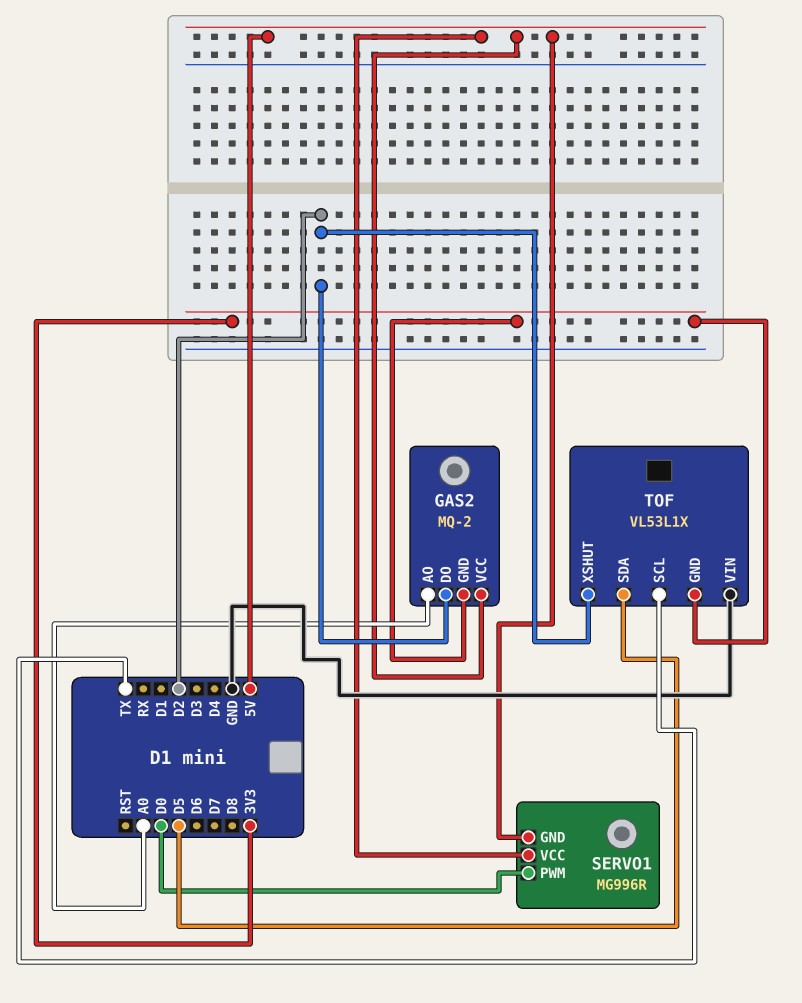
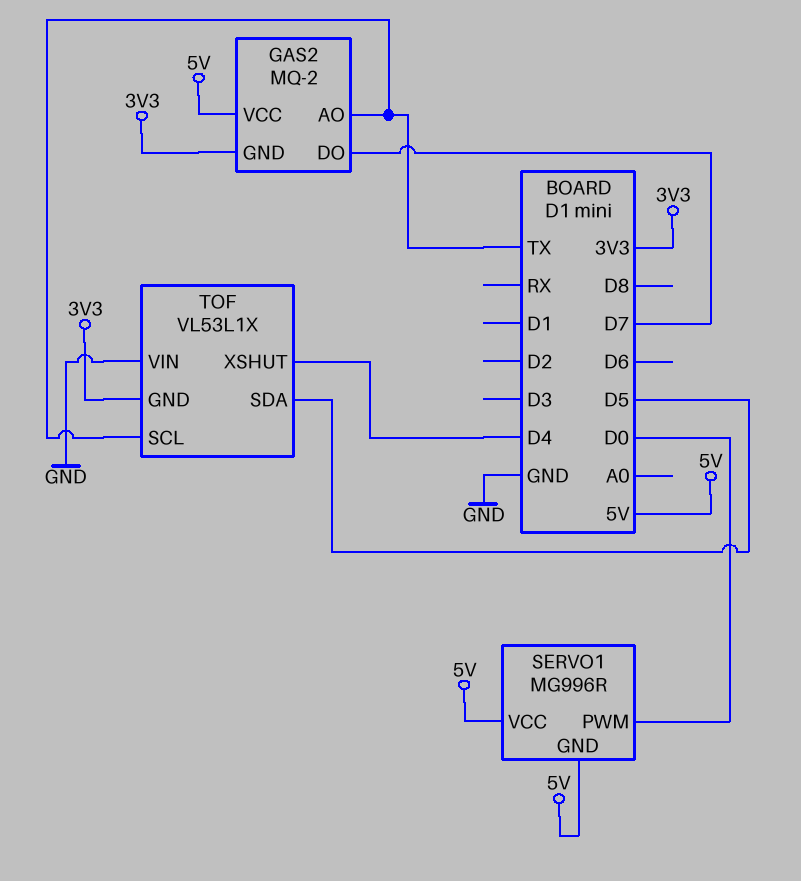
GAS2 pin AO: A0 -> TX
GAS2 pin DO: D2 -> D7
TOF pin XSHUT: D2 -> D4

